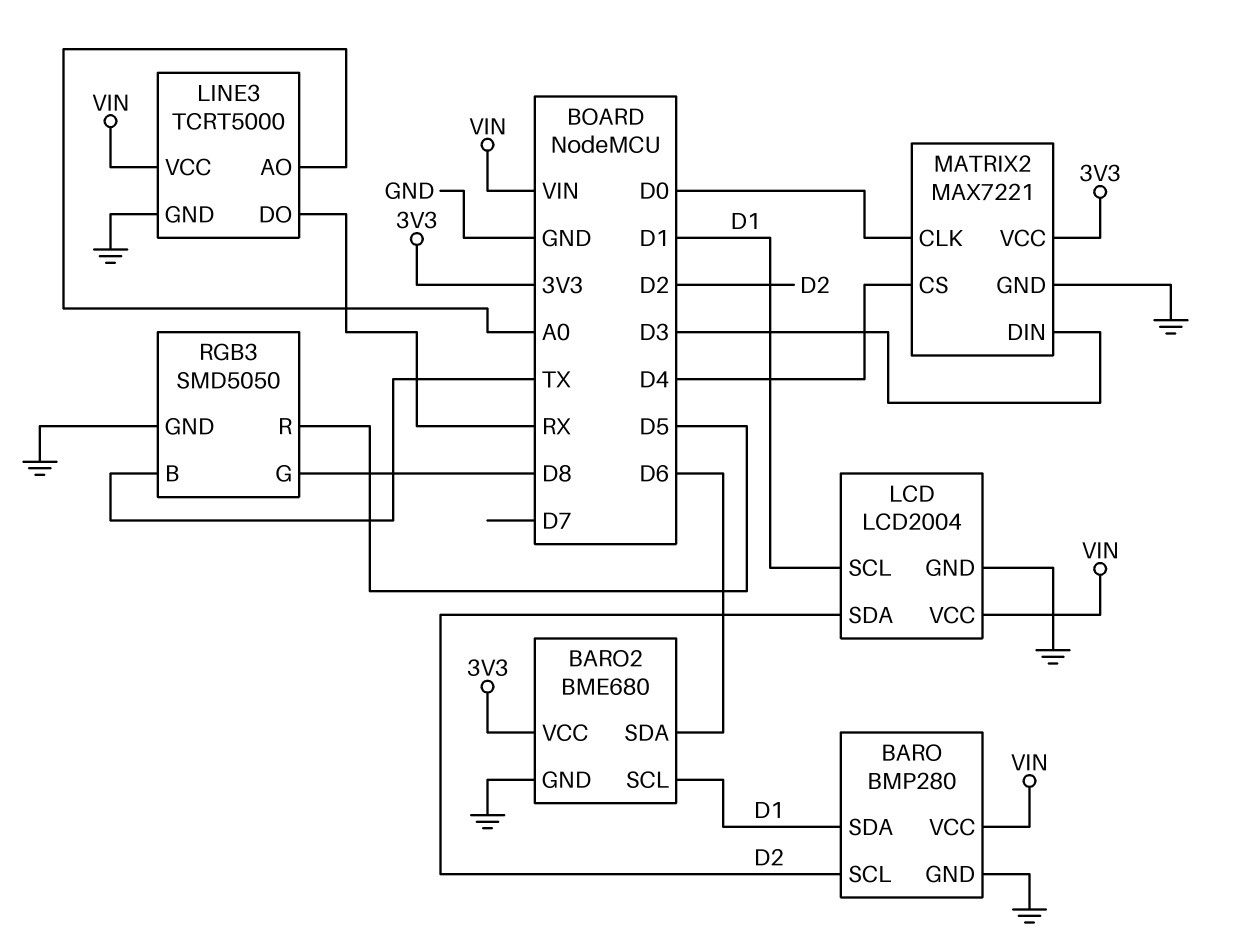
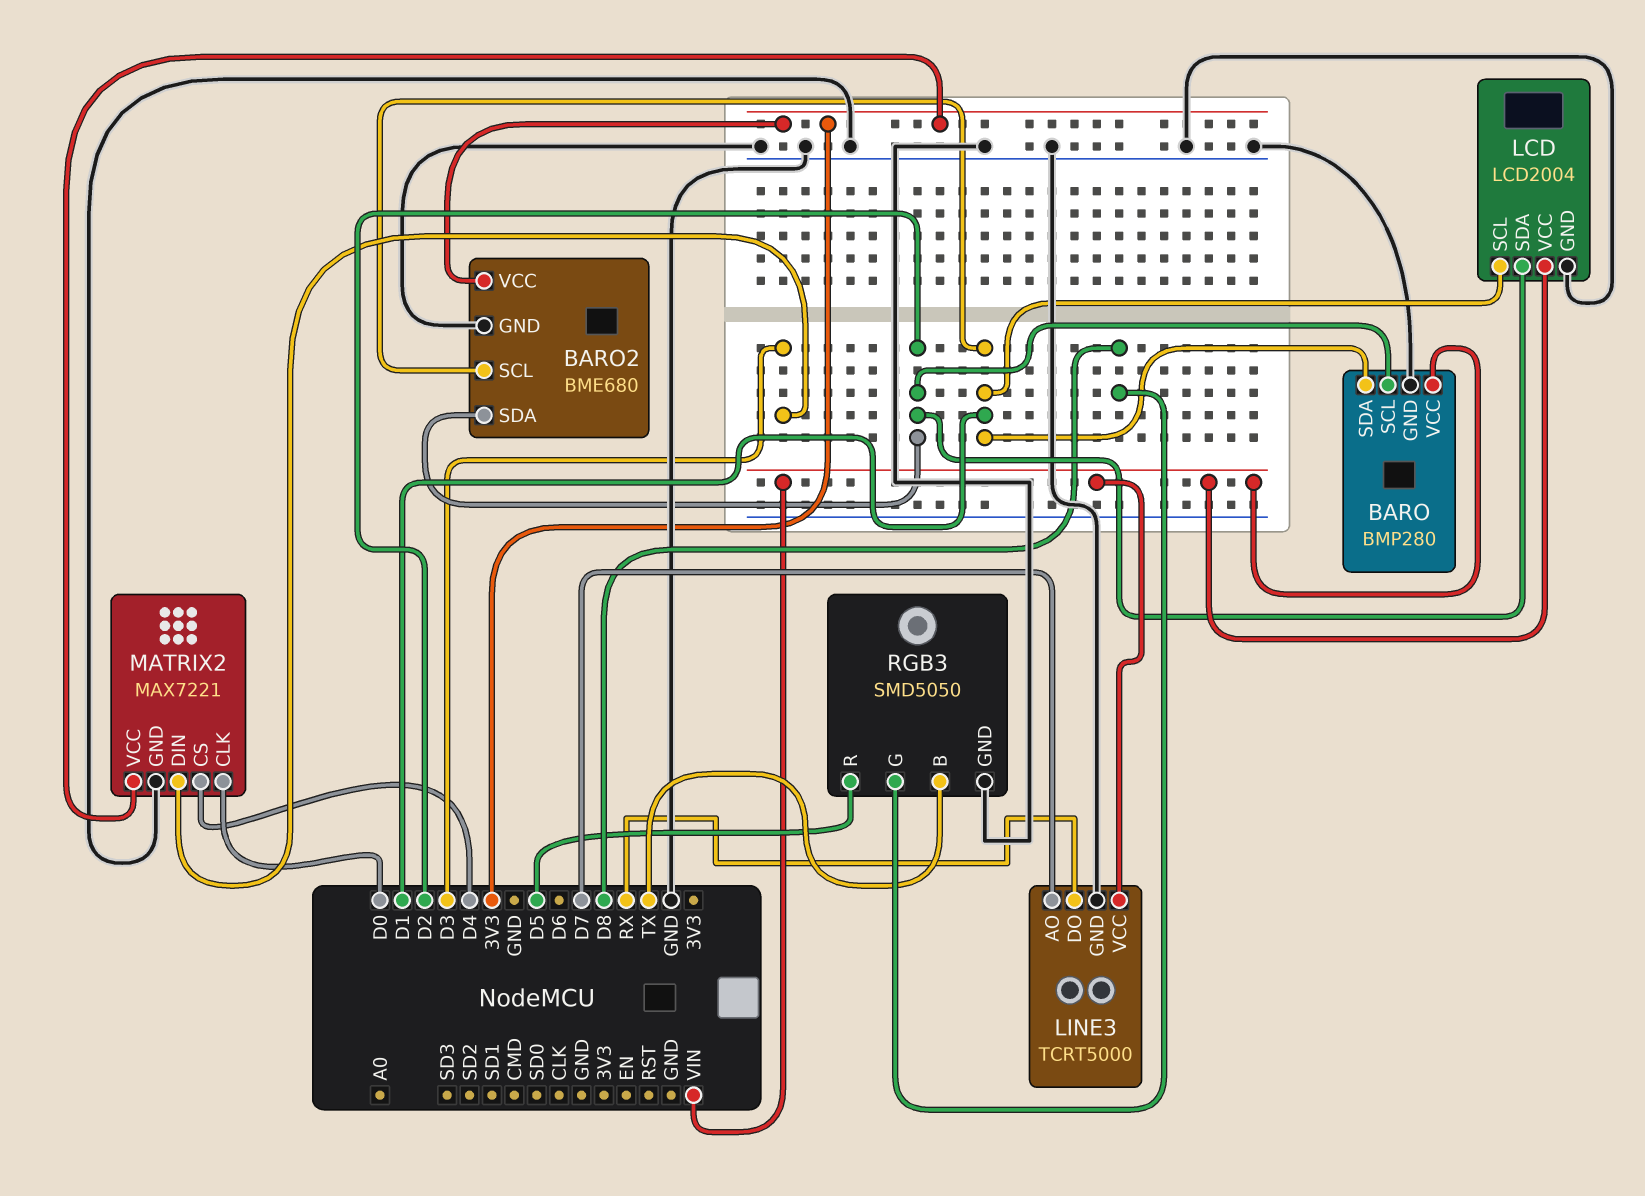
BARO2 pin SDA: D6 -> D2
LINE3 pin AO: A0 -> D7

